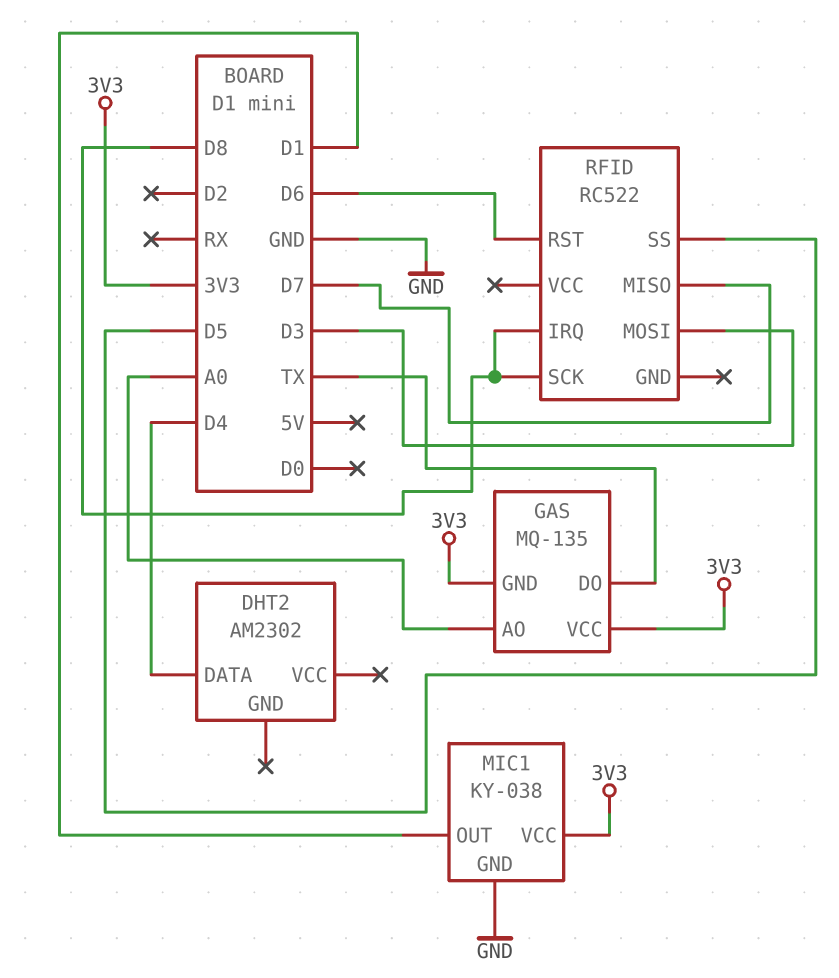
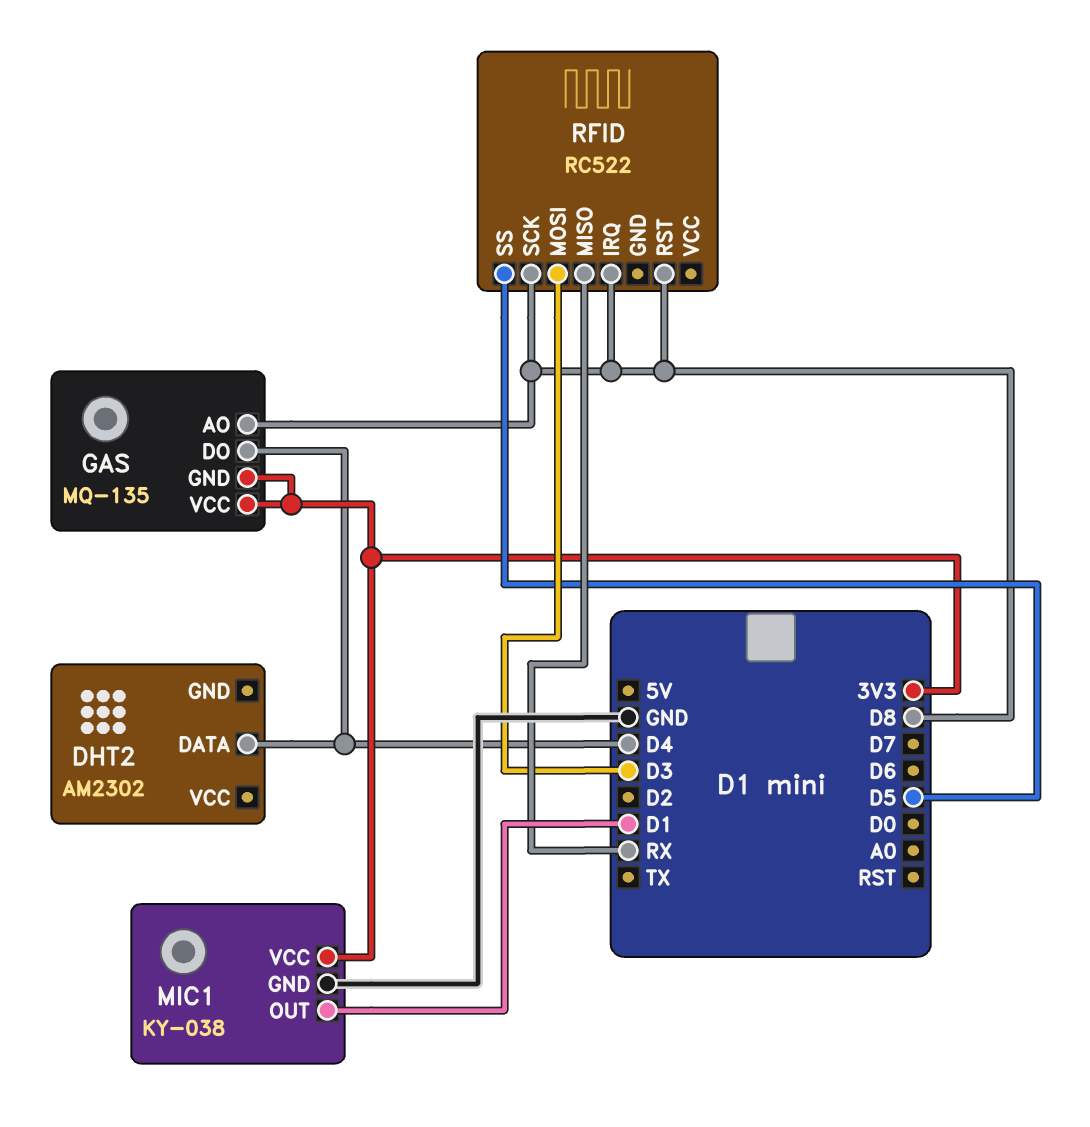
GAS pin AO: A0 -> D8
GAS pin DO: TX -> D4
RFID pin MISO: D7 -> RX
RFID pin RST: D6 -> D8

